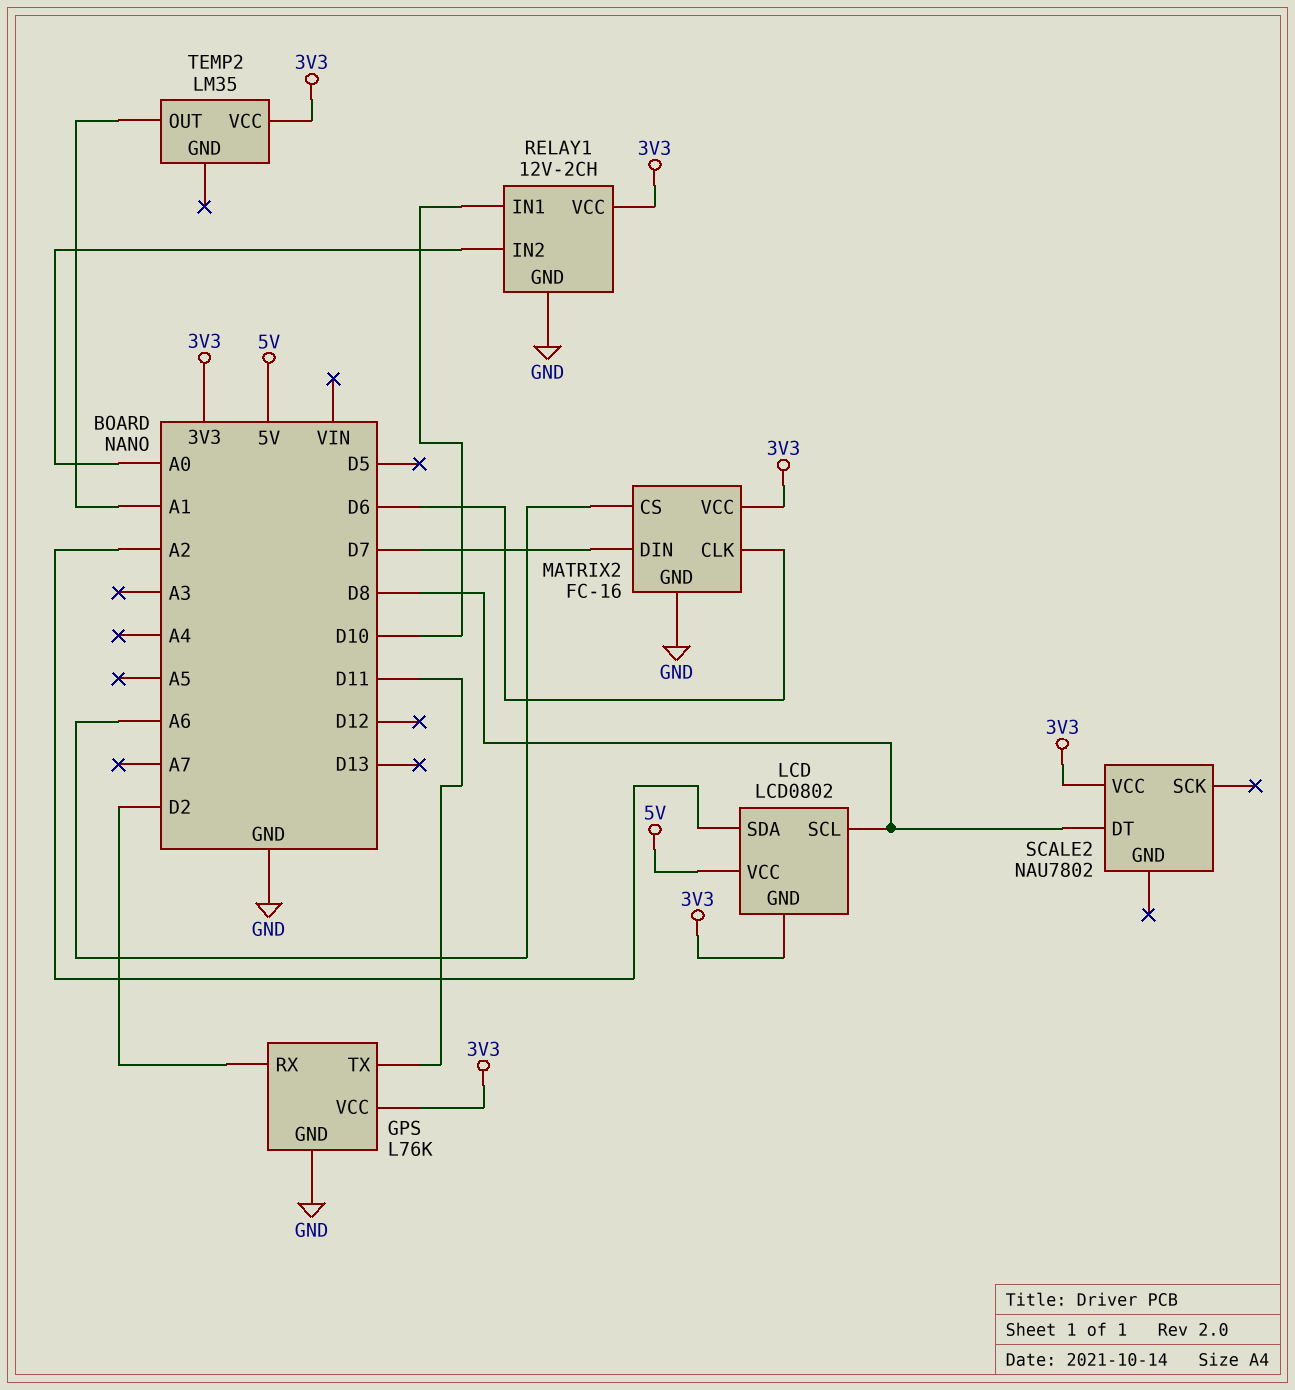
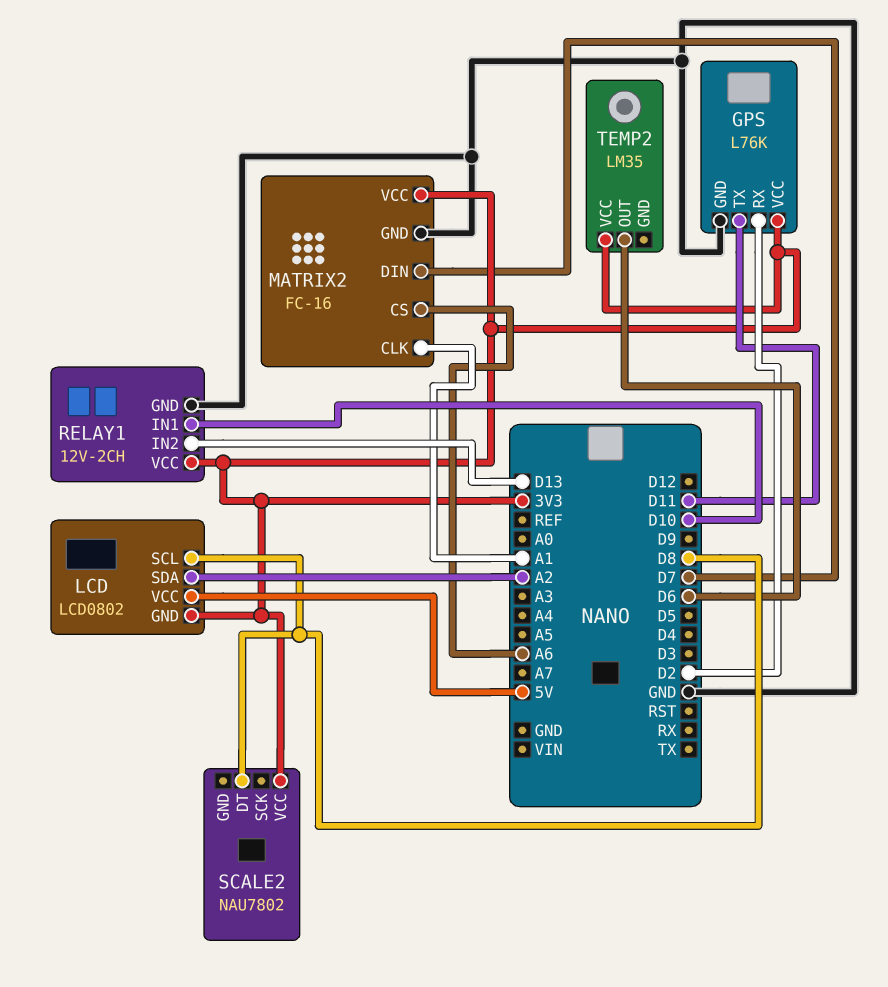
MATRIX2 pin CLK: D6 -> A1
RELAY1 pin IN2: A0 -> D13
TEMP2 pin OUT: A1 -> D6

